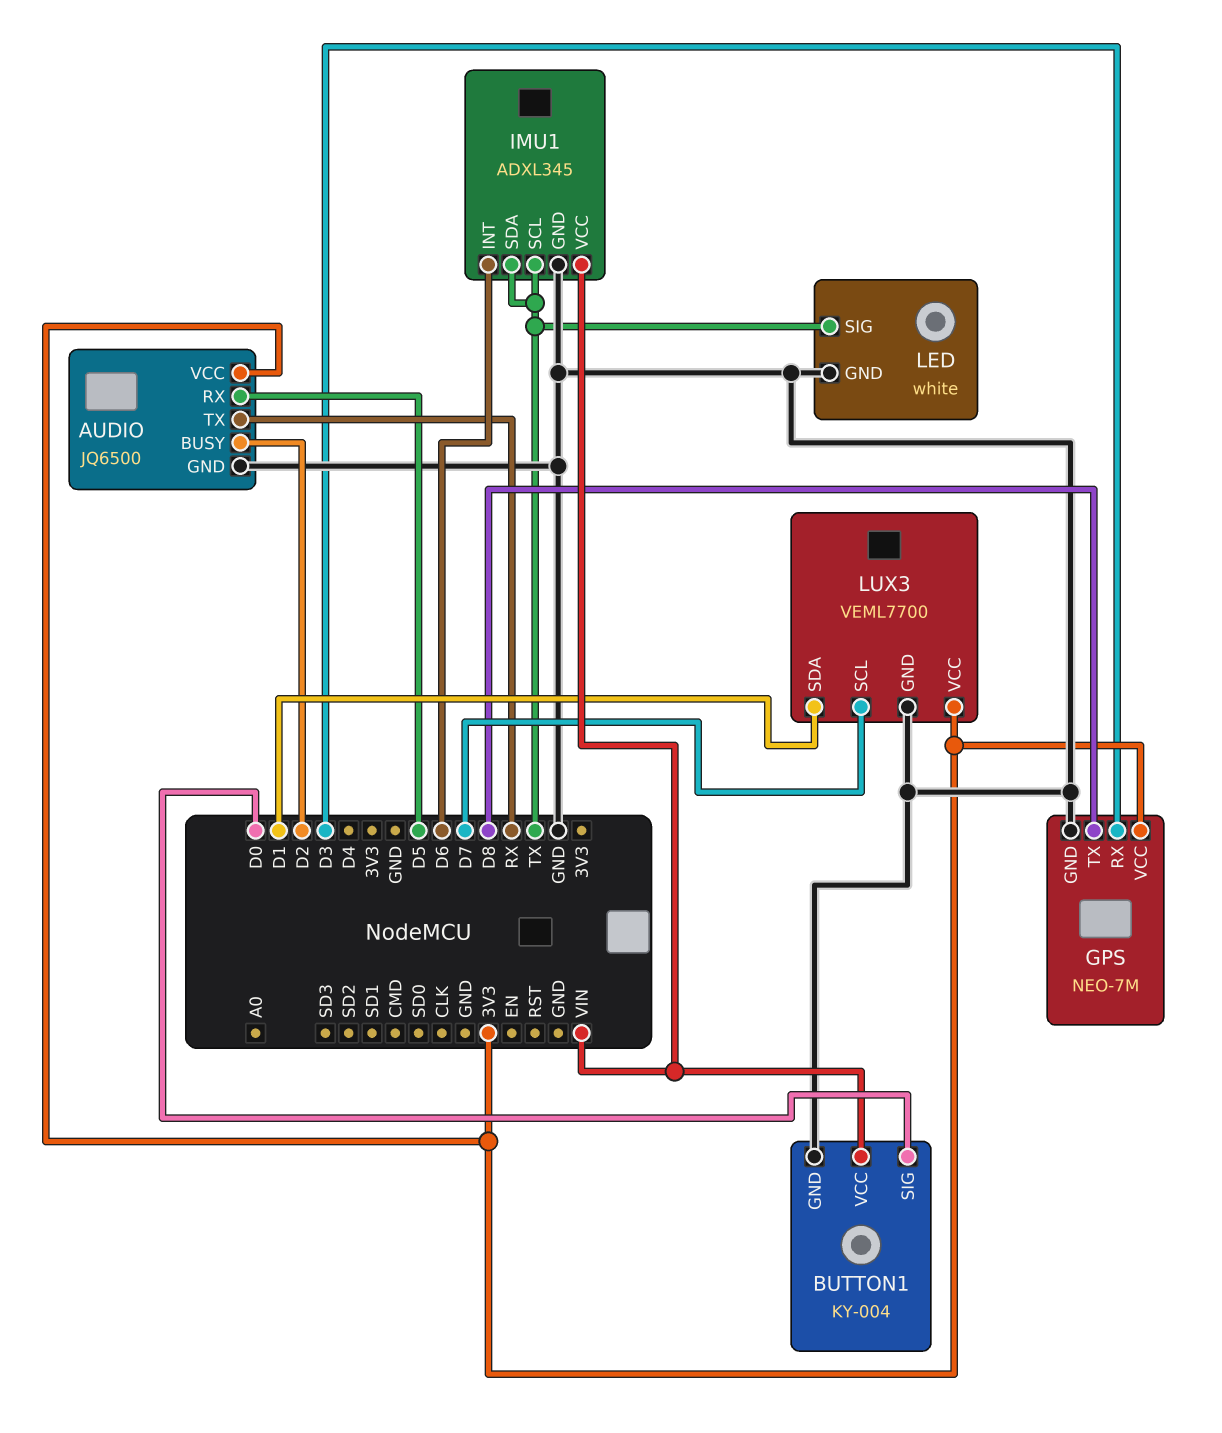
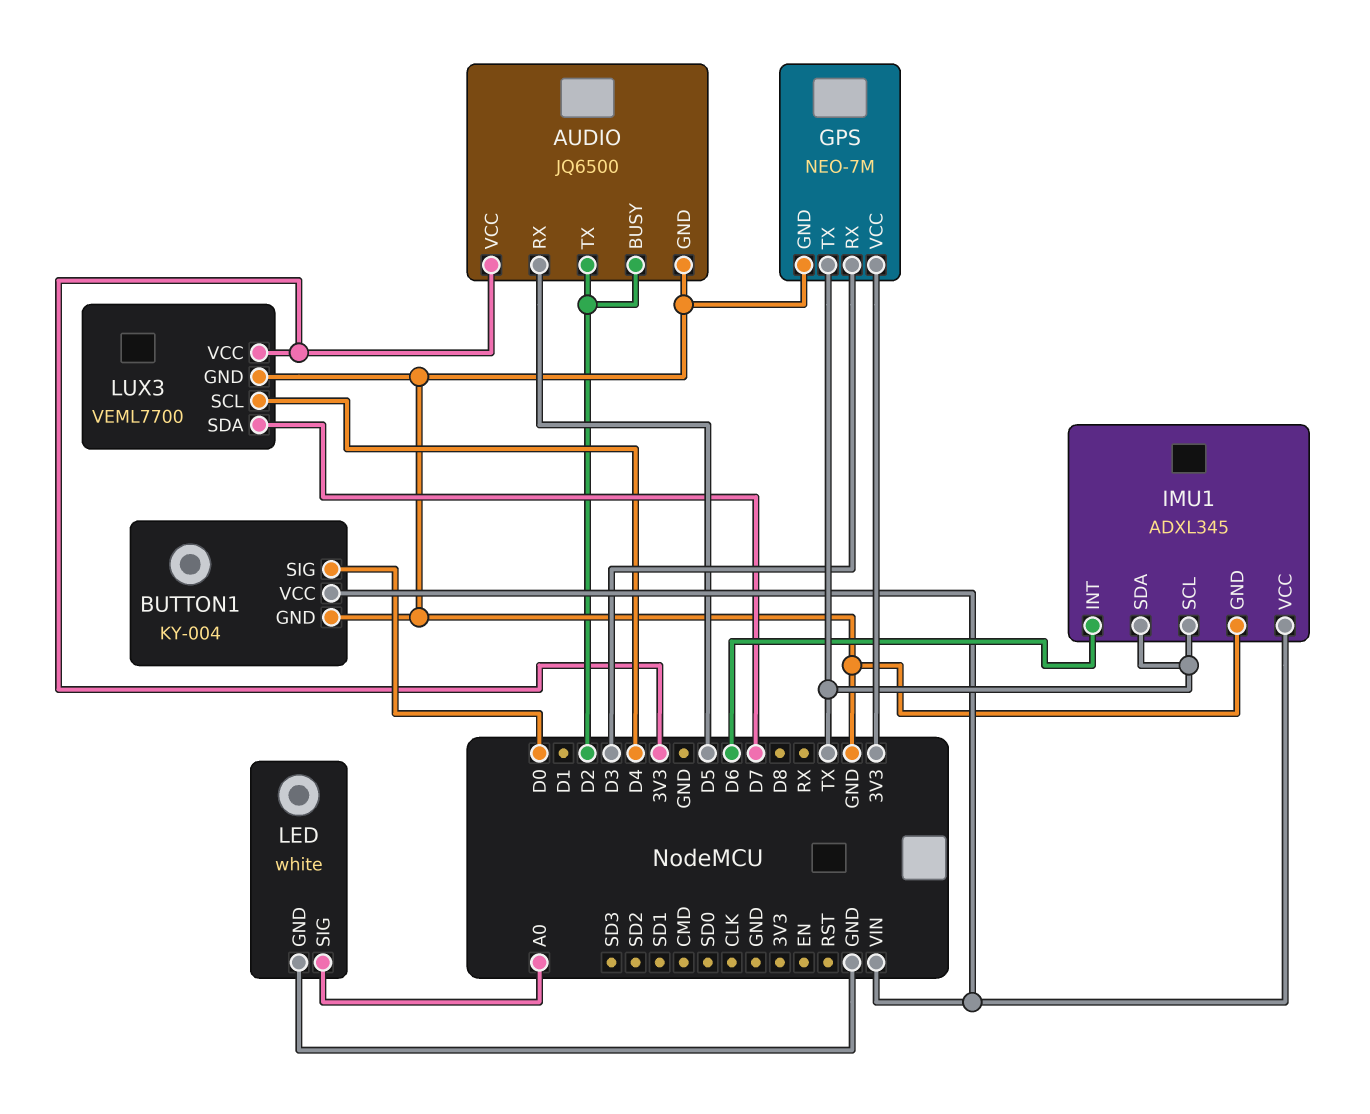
AUDIO pin TX: RX -> D2
GPS pin TX: D8 -> TX
LED pin SIG: TX -> A0
LUX3 pin SCL: D7 -> D4
LUX3 pin SDA: D1 -> D7

